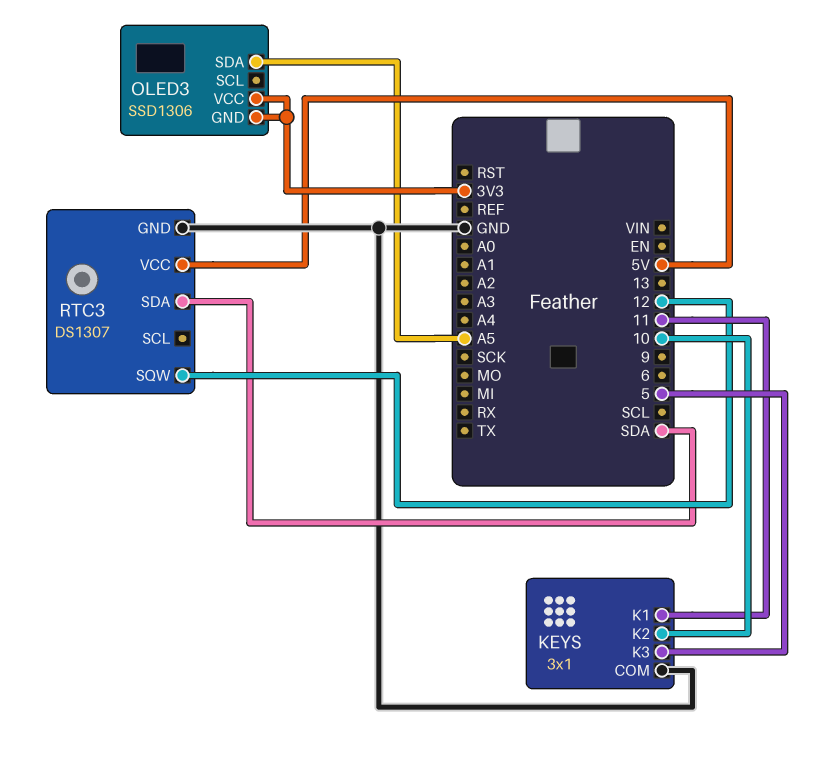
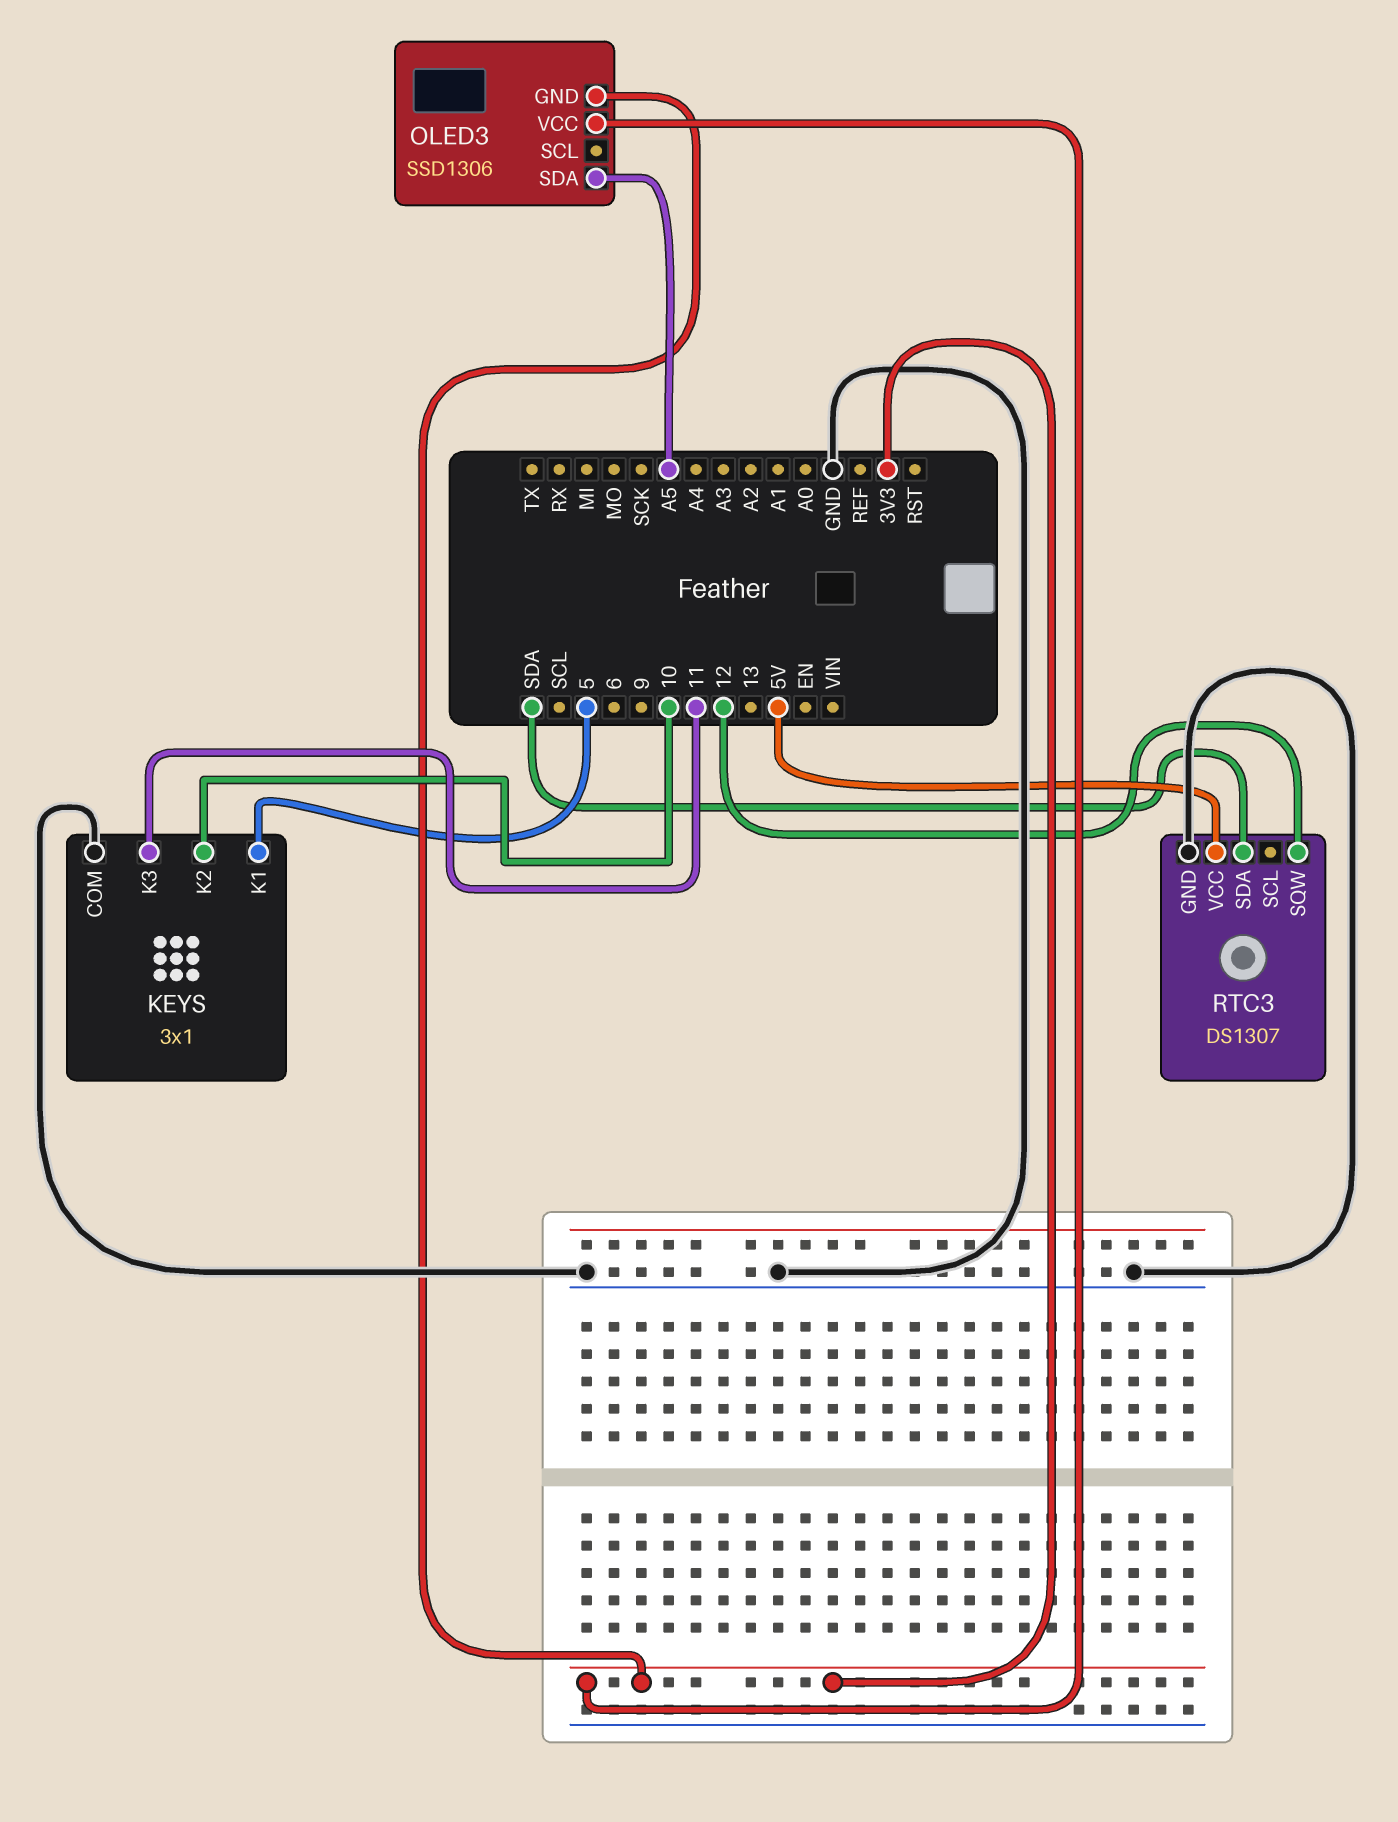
KEYS pin K1: 11 -> 5
KEYS pin K3: 5 -> 11

